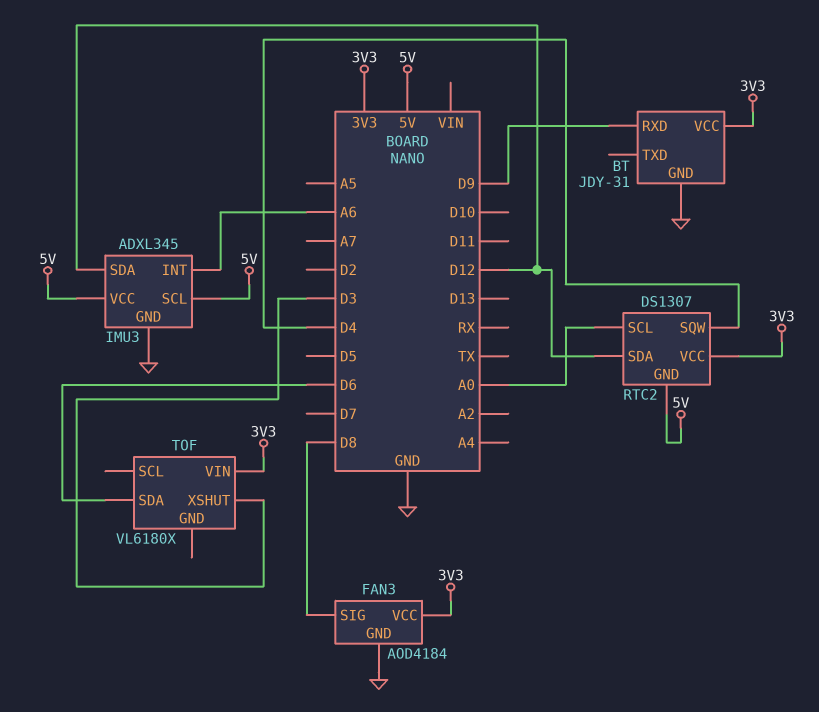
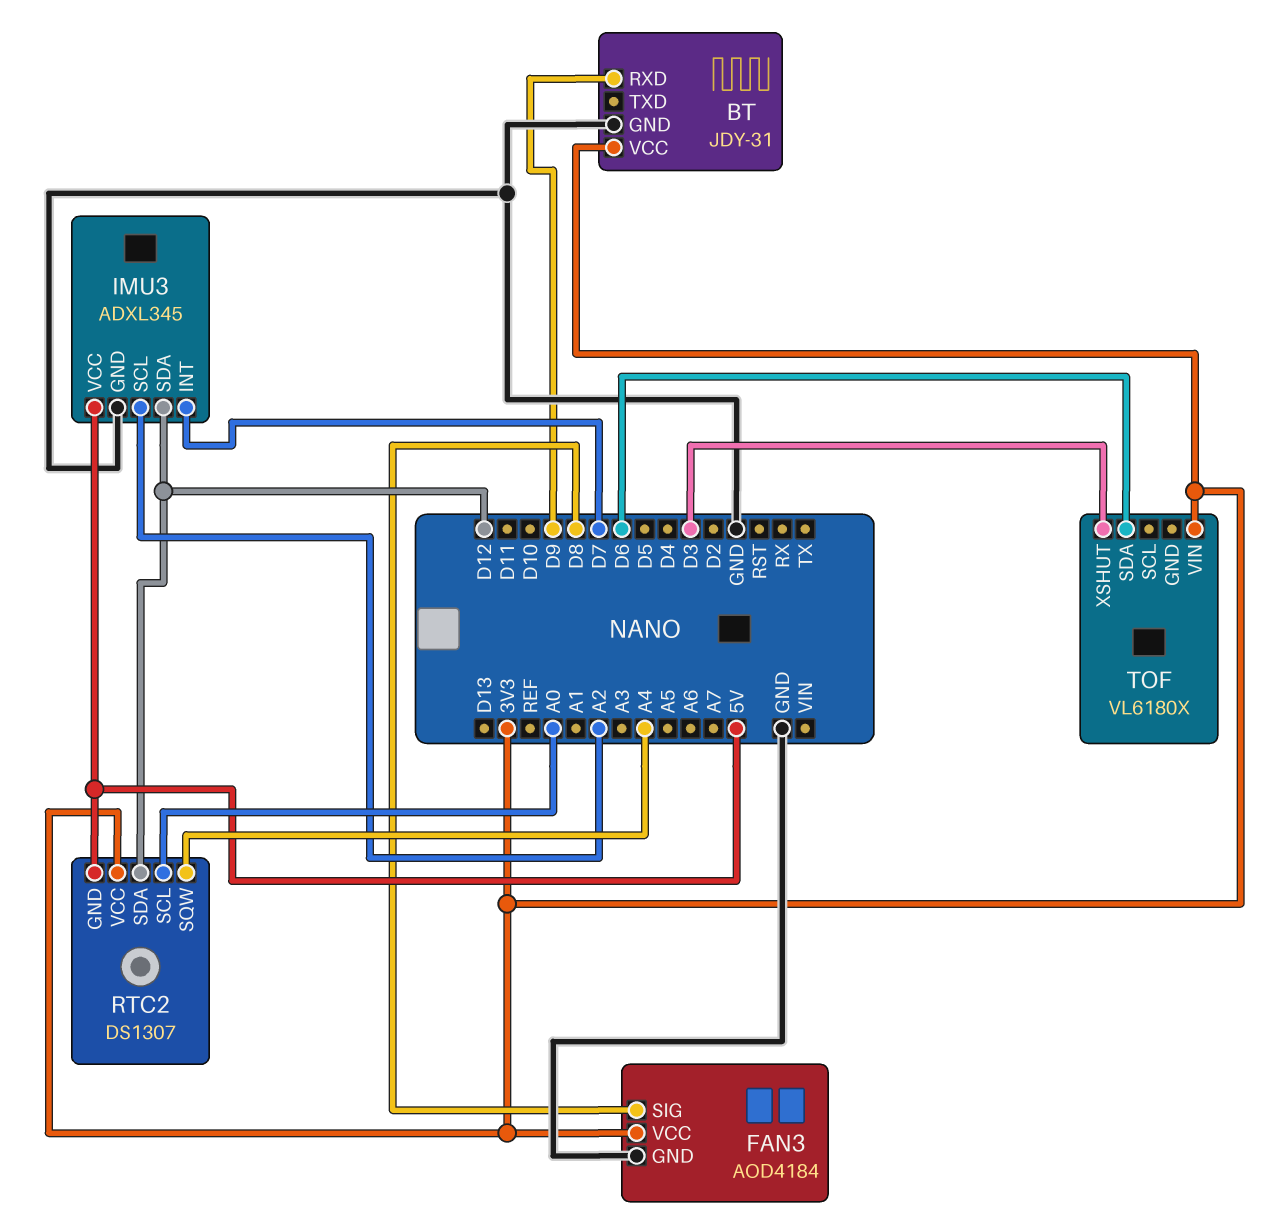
IMU3 pin INT: A6 -> D7
IMU3 pin SCL: 5V -> A2
RTC2 pin SQW: D4 -> A4

